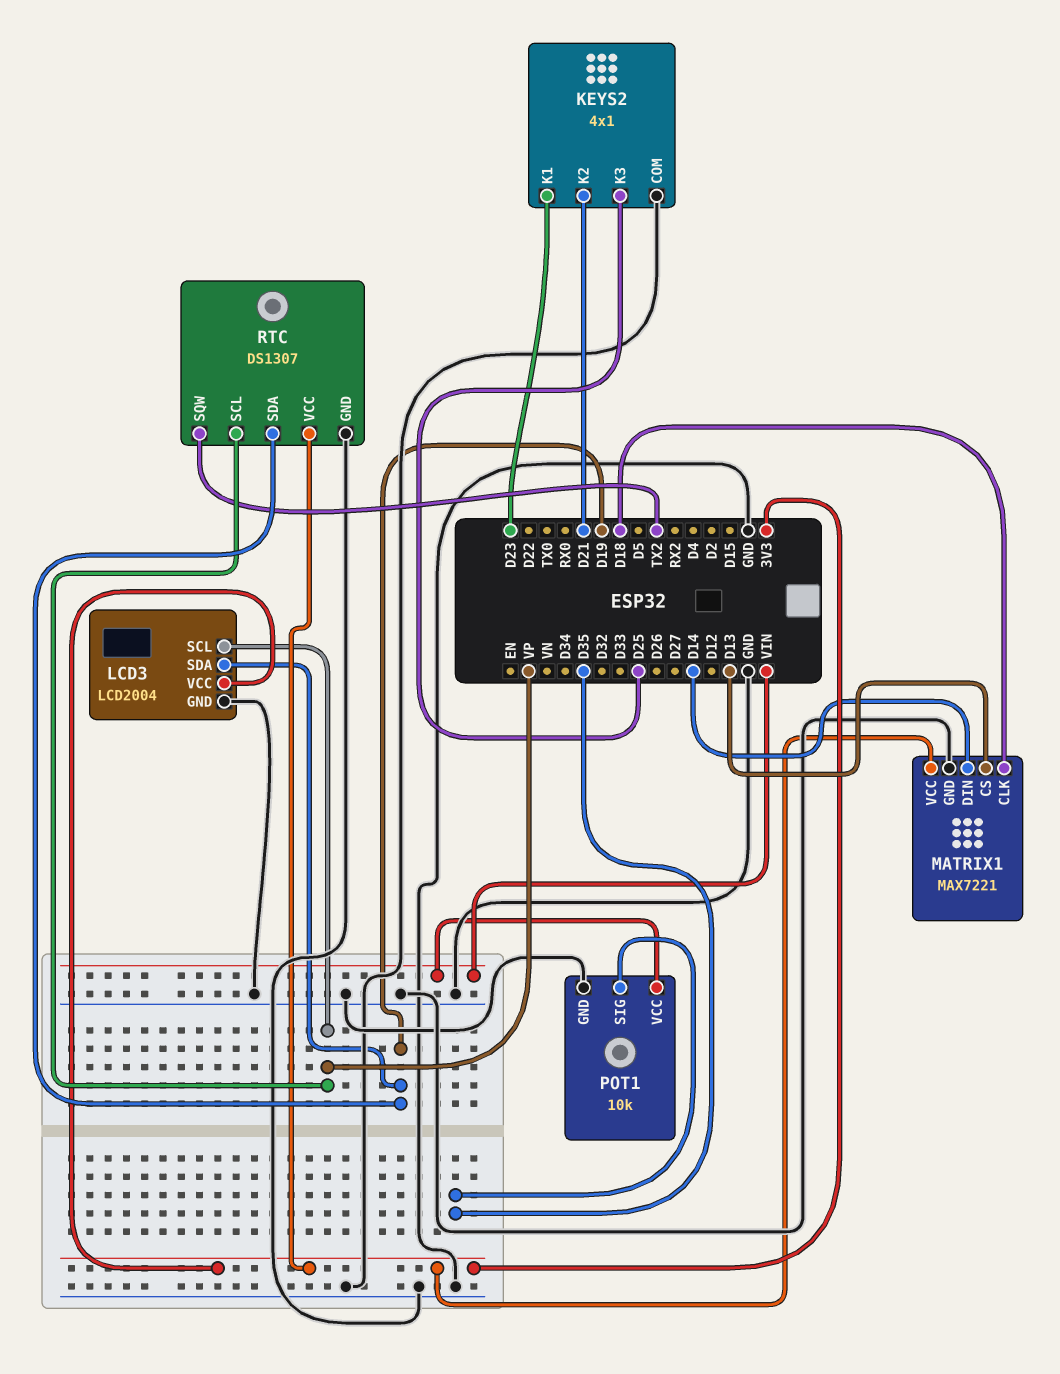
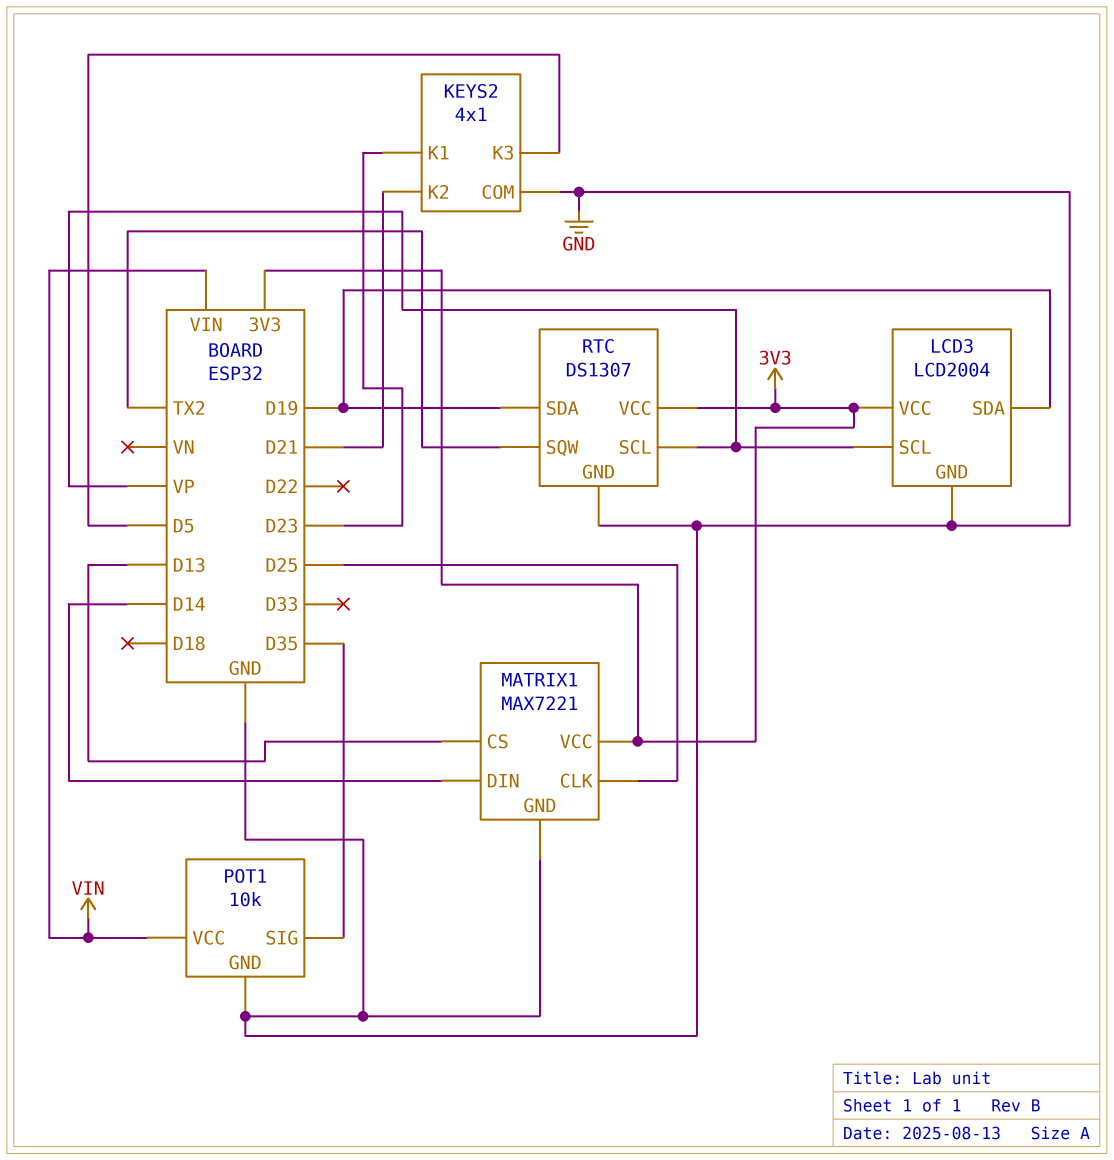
KEYS2 pin K3: D25 -> D5
MATRIX1 pin CLK: D18 -> D25

